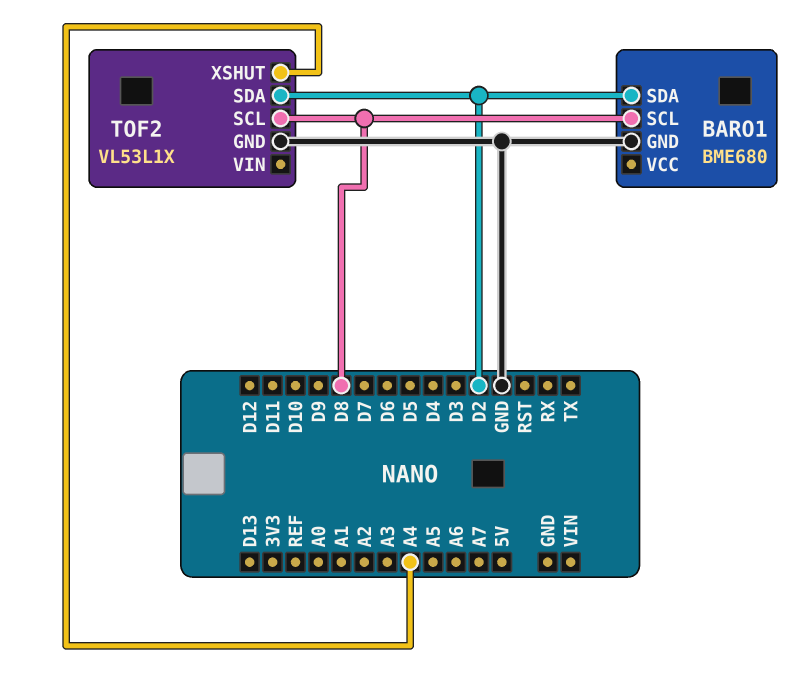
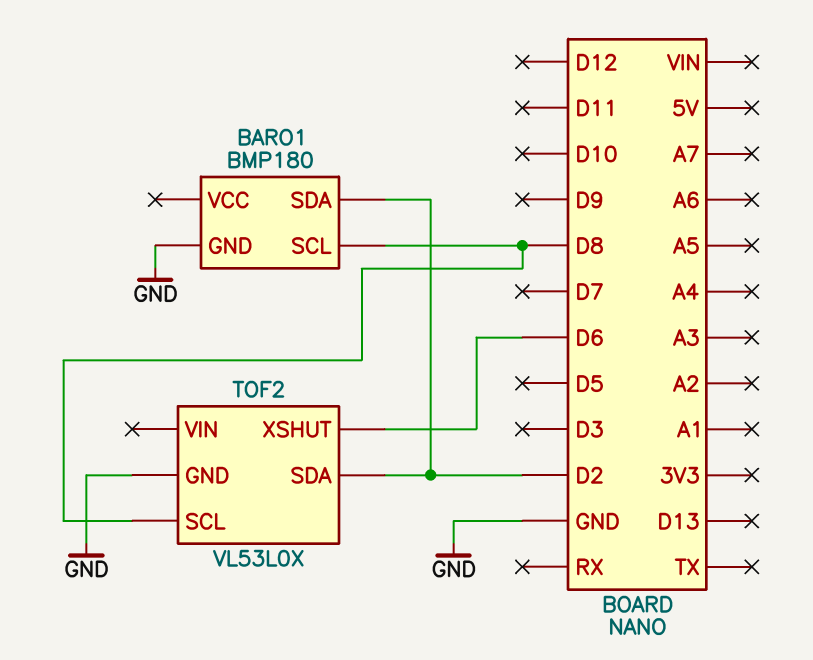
BARO1: BME680 -> BMP180
TOF2: VL53L1X -> VL53L0X
TOF2 pin XSHUT: A4 -> D6

